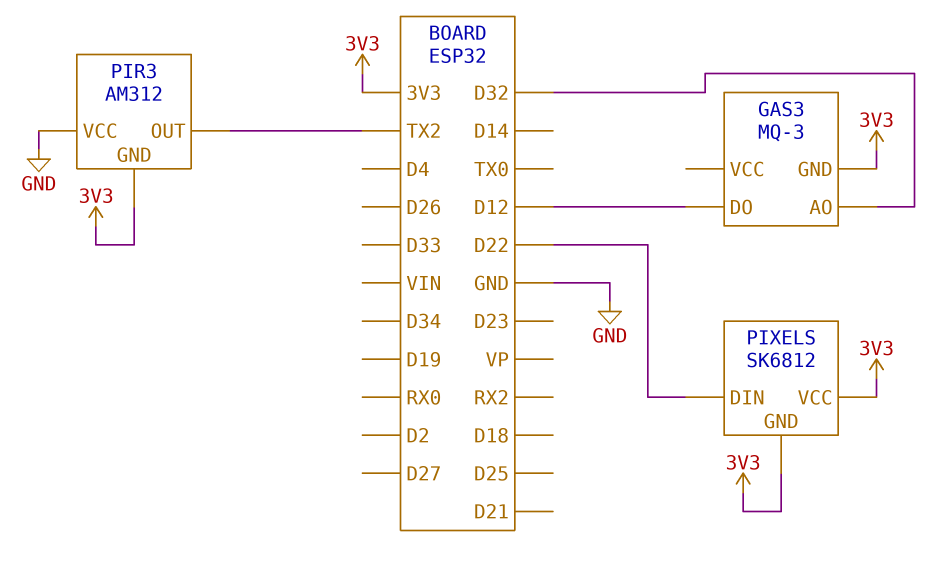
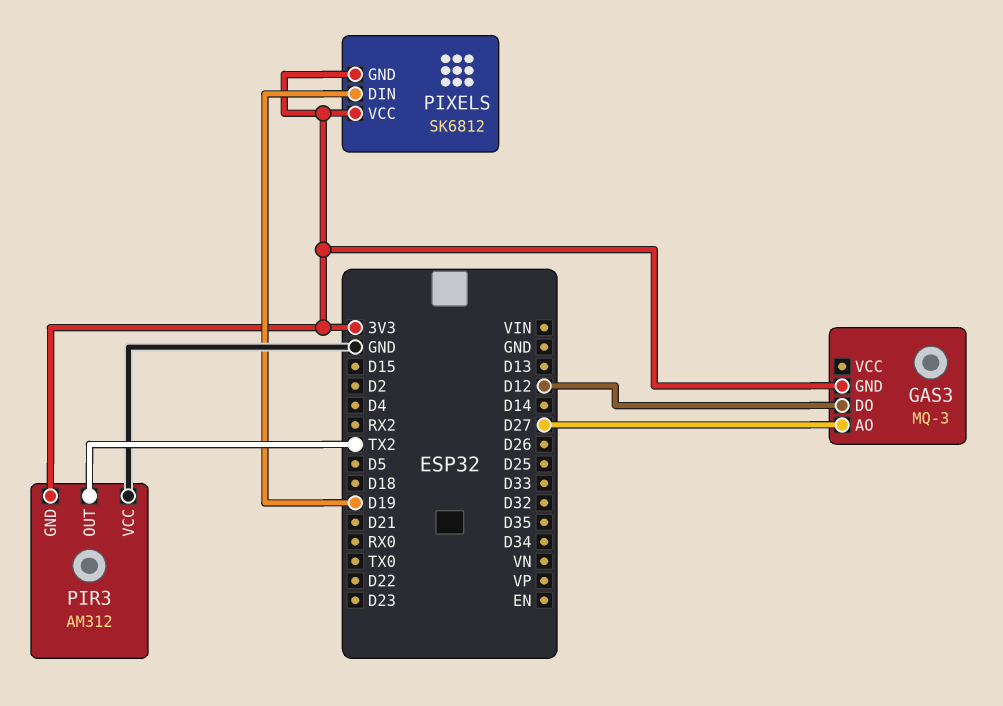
GAS3 pin AO: D32 -> D27
PIXELS pin DIN: D22 -> D19

